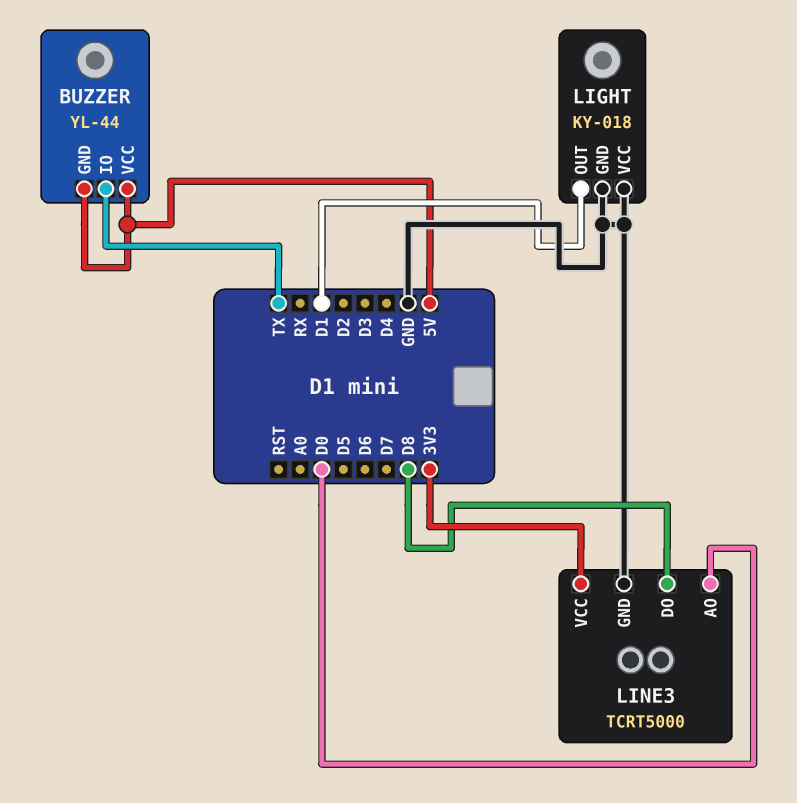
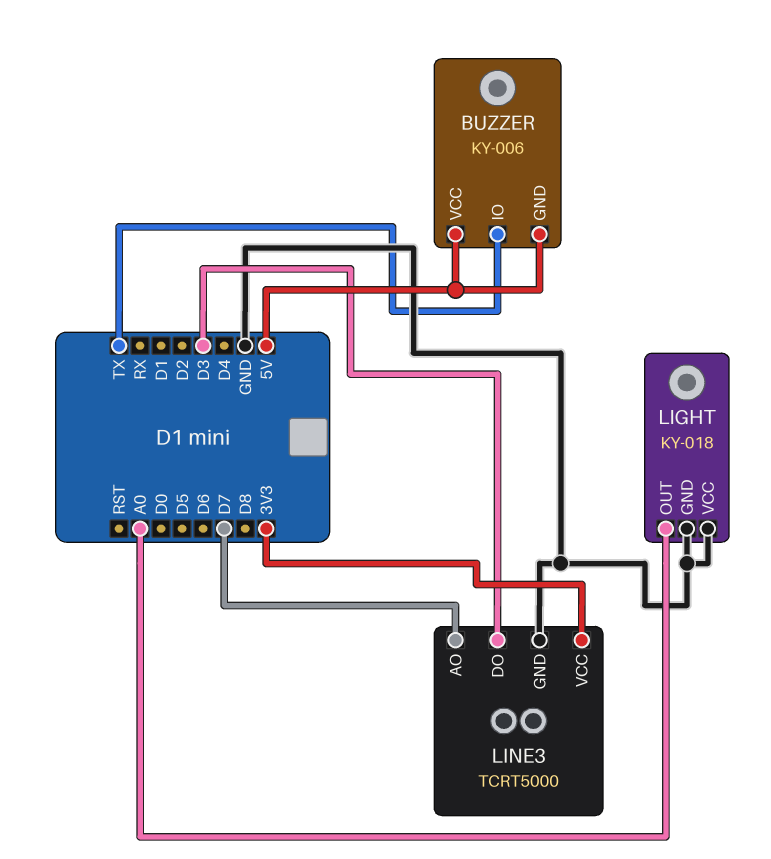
BUZZER: YL-44 -> KY-006
LIGHT pin OUT: D1 -> A0
LINE3 pin AO: D0 -> D7
LINE3 pin DO: D8 -> D3

